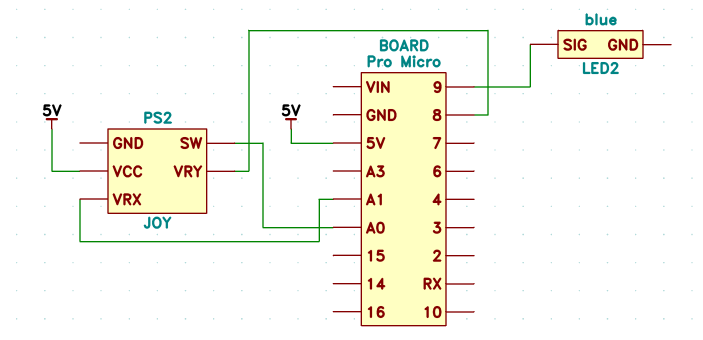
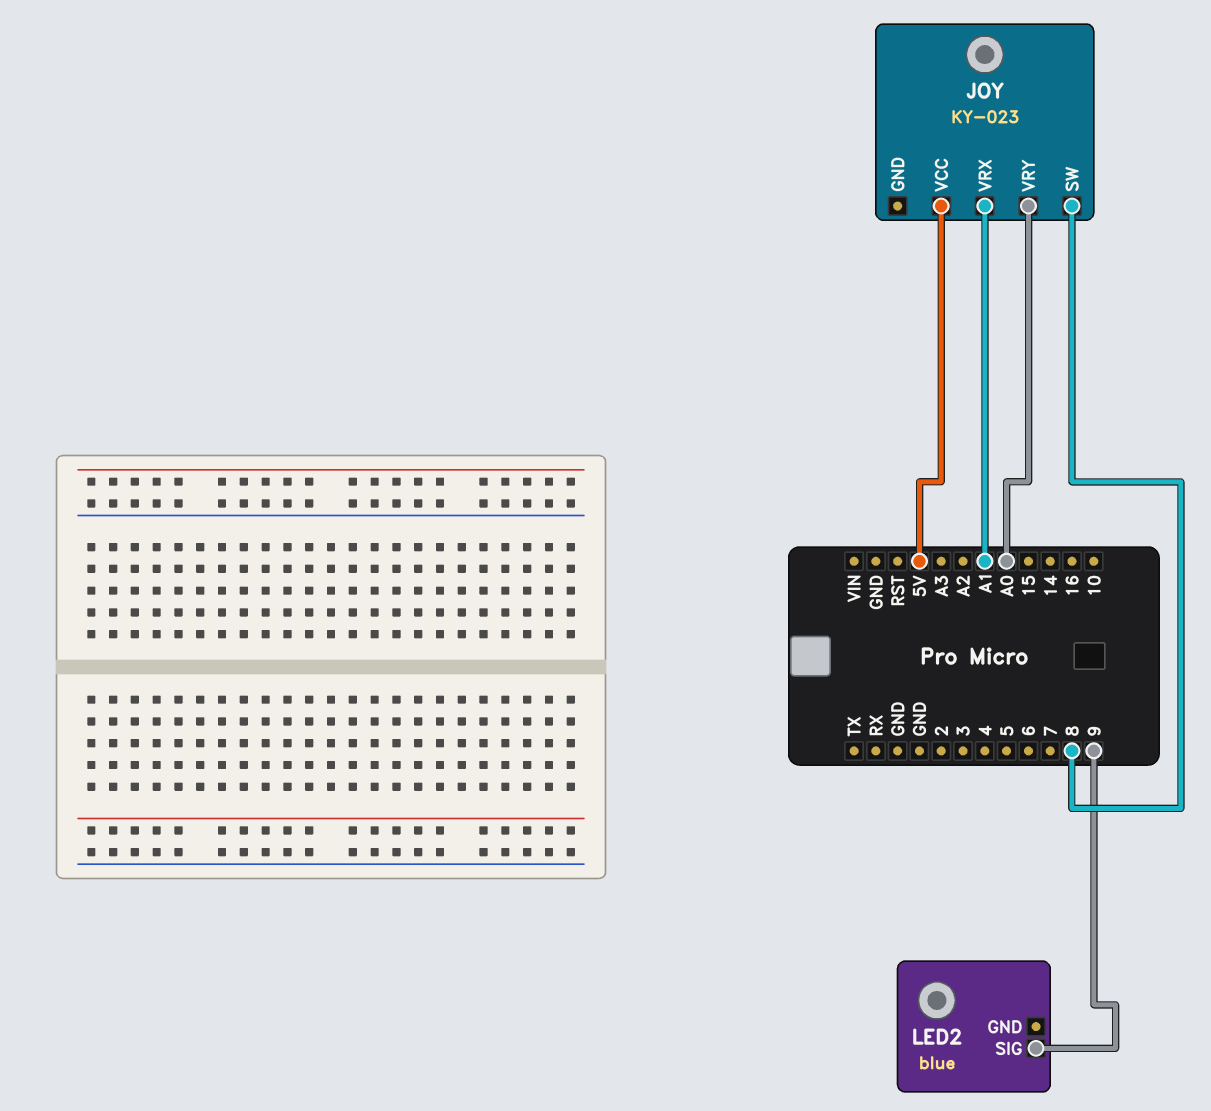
JOY: PS2 -> KY-023
JOY pin SW: A0 -> 8
JOY pin VRY: 8 -> A0

